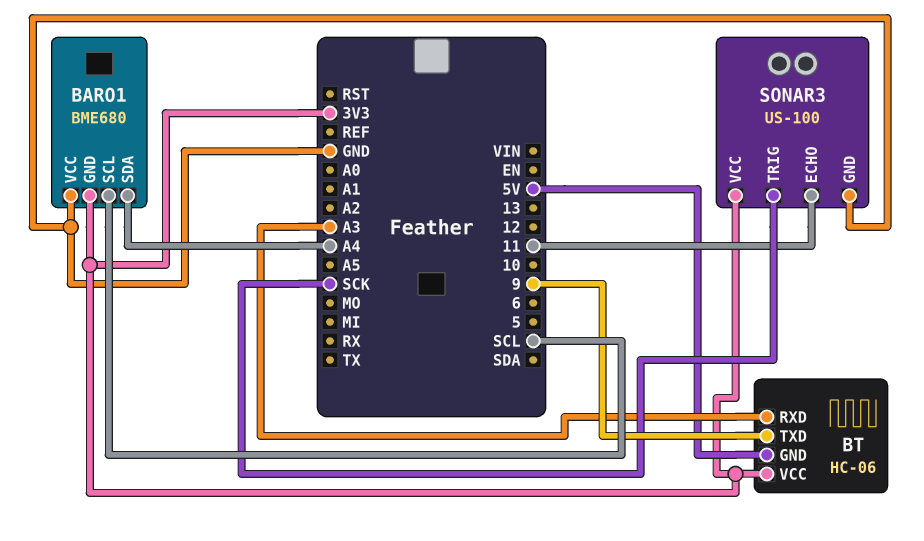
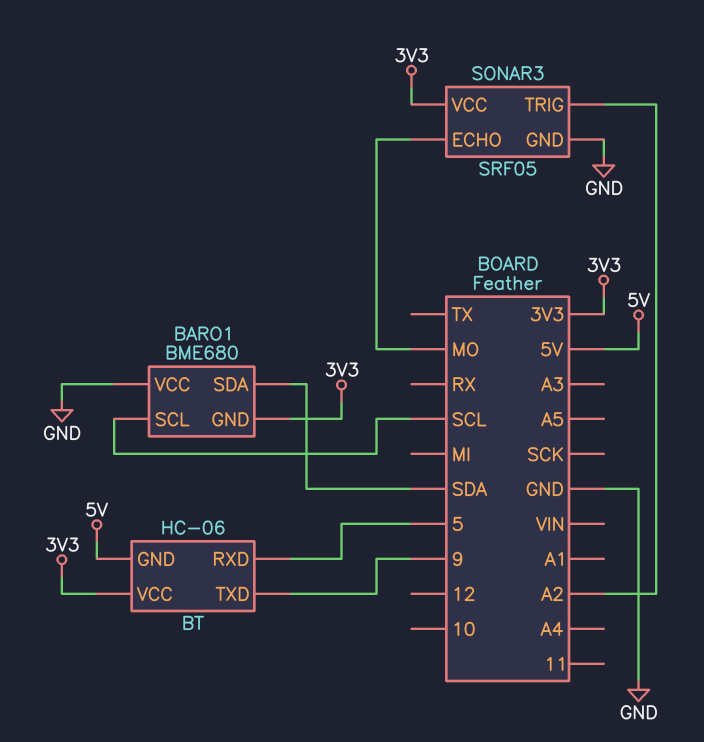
BARO1 pin SDA: A4 -> SDA
BT pin RXD: A3 -> 5
SONAR3: US-100 -> SRF05
SONAR3 pin ECHO: 11 -> MO
SONAR3 pin TRIG: SCK -> A2

